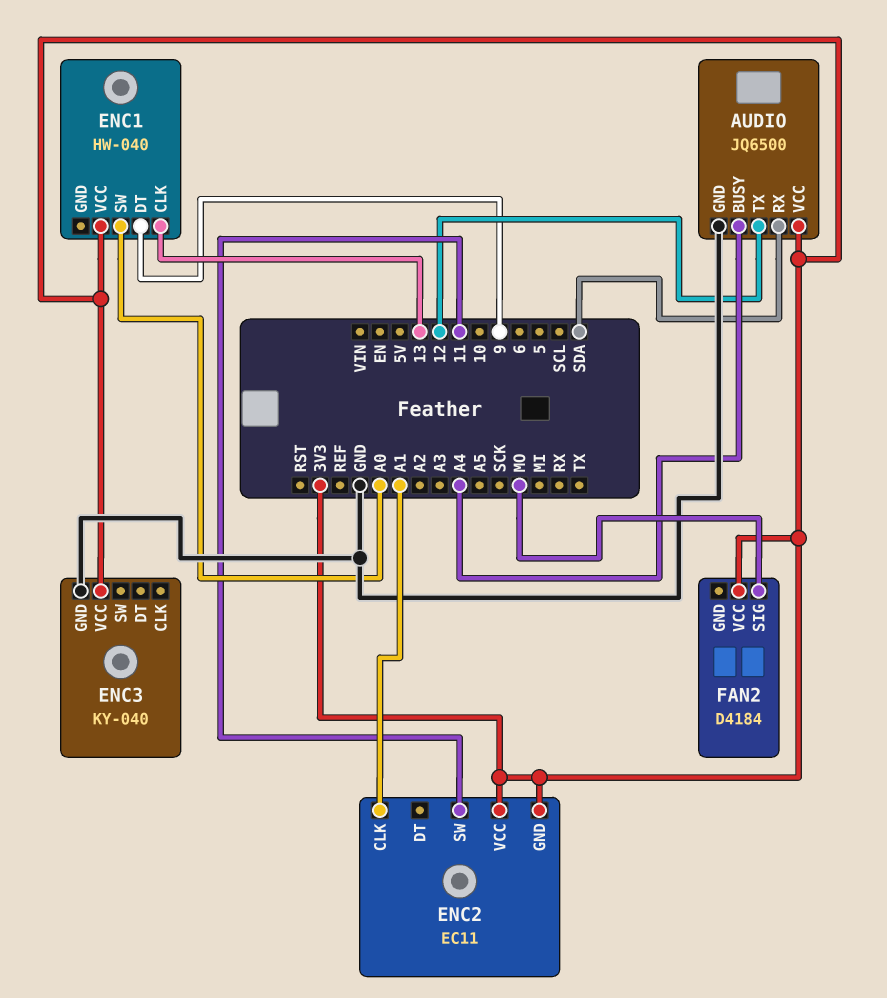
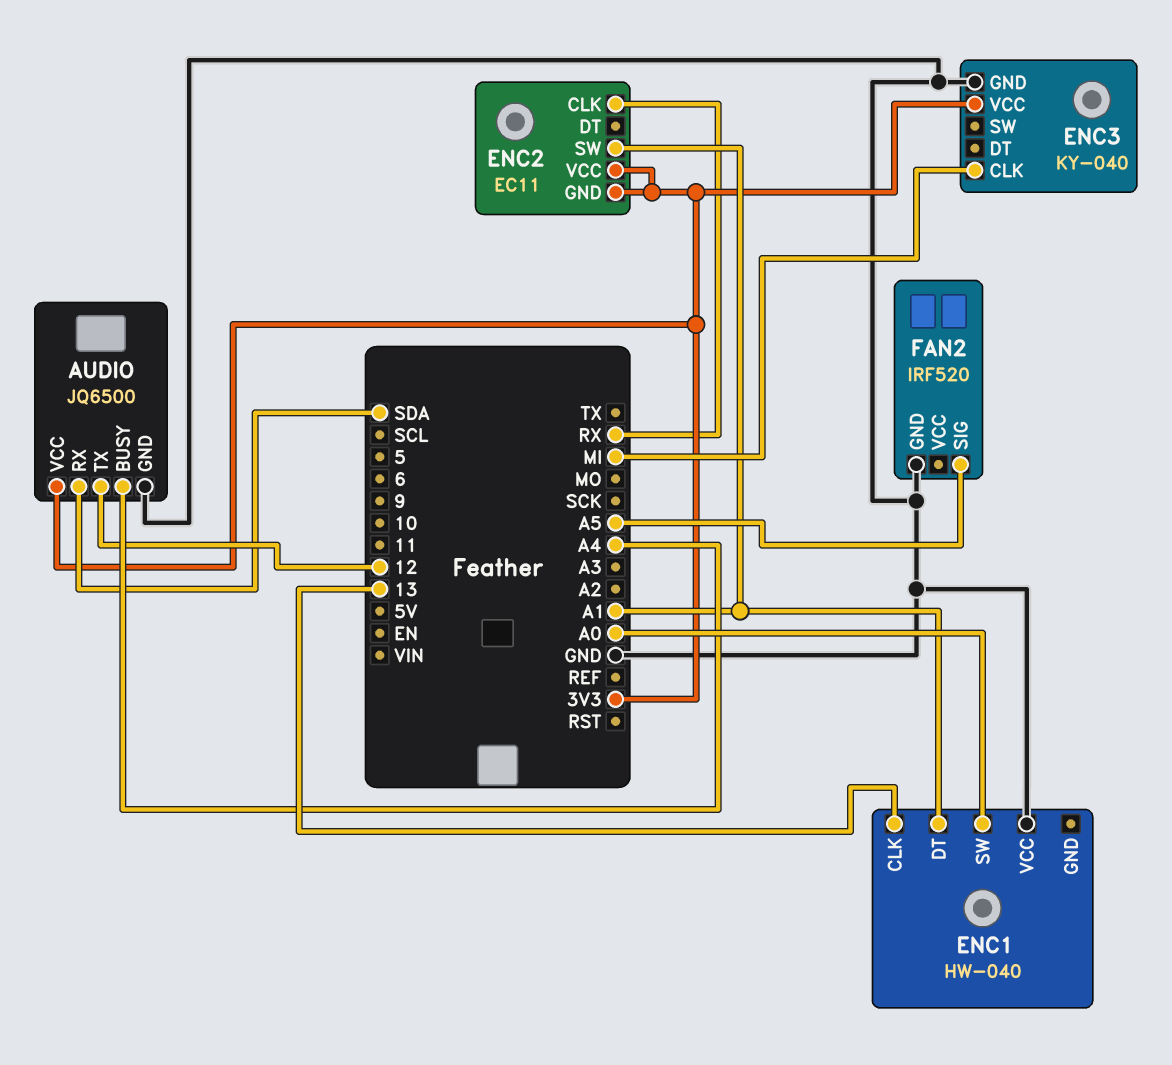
ENC1 pin DT: 9 -> A1
ENC1 pin VCC: 3V3 -> GND
ENC2 pin CLK: A1 -> RX
ENC2 pin SW: 11 -> A1
ENC3 pin CLK: none -> MI
FAN2: D4184 -> IRF520
FAN2 pin GND: none -> GND
FAN2 pin SIG: MO -> A5
FAN2 pin VCC: 3V3 -> none

